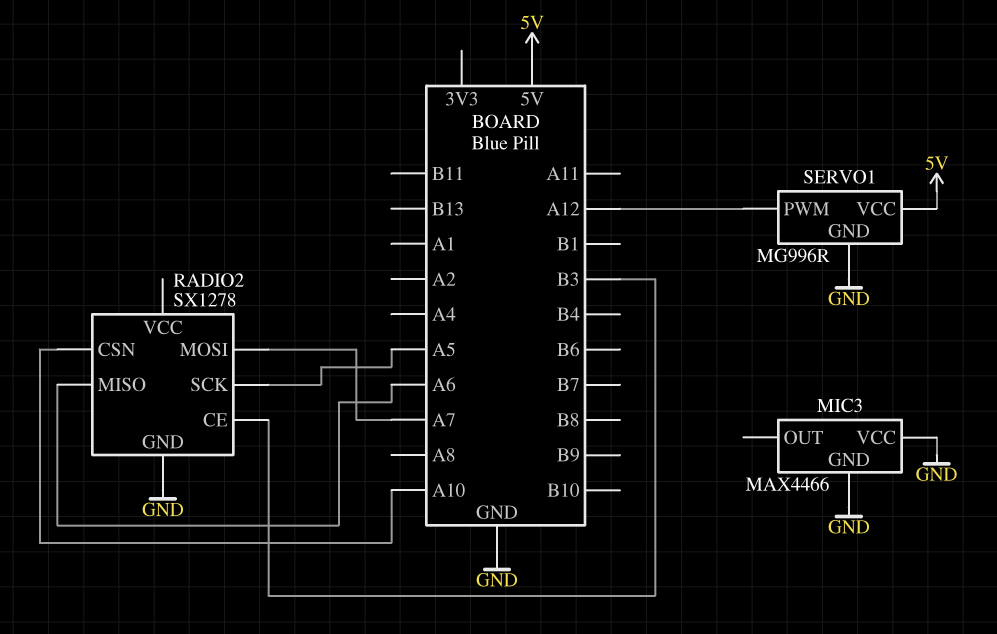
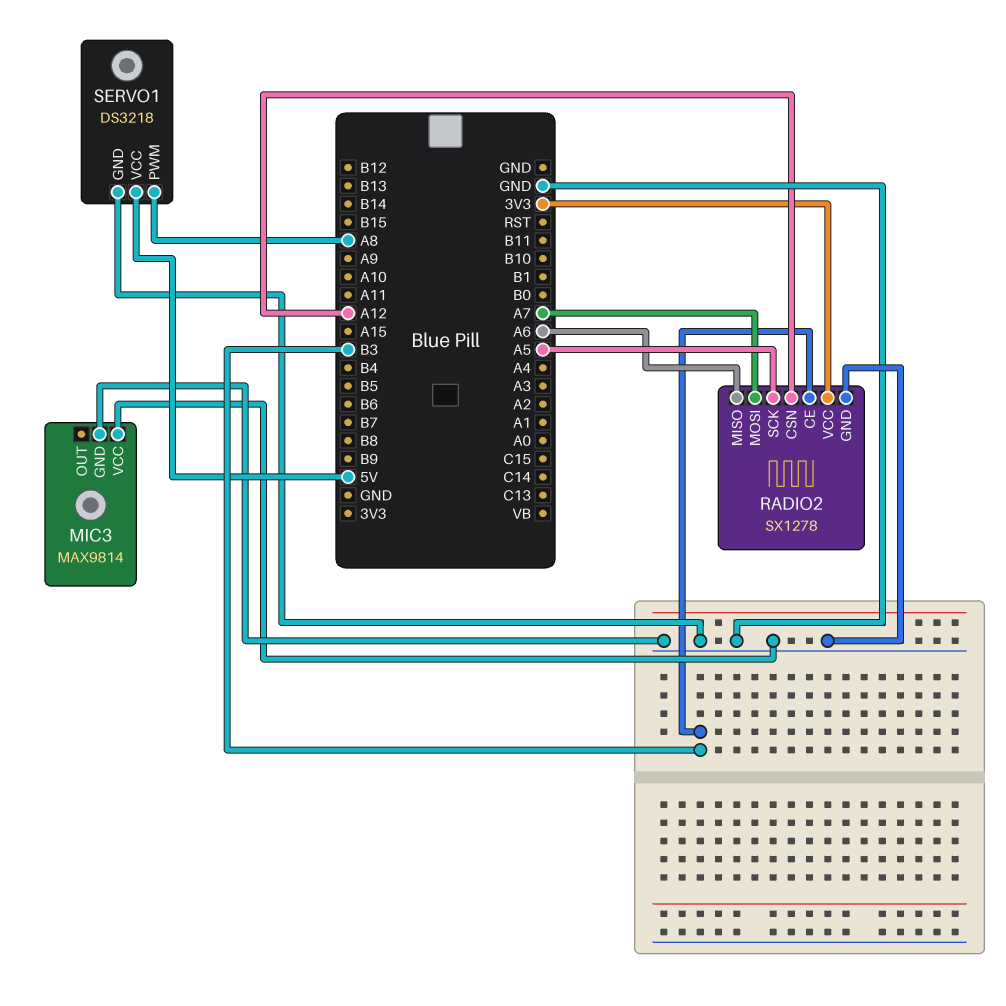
MIC3: MAX4466 -> MAX9814
RADIO2 pin CSN: A10 -> A12
RADIO2 pin VCC: none -> 3V3
SERVO1: MG996R -> DS3218
SERVO1 pin PWM: A12 -> A8

